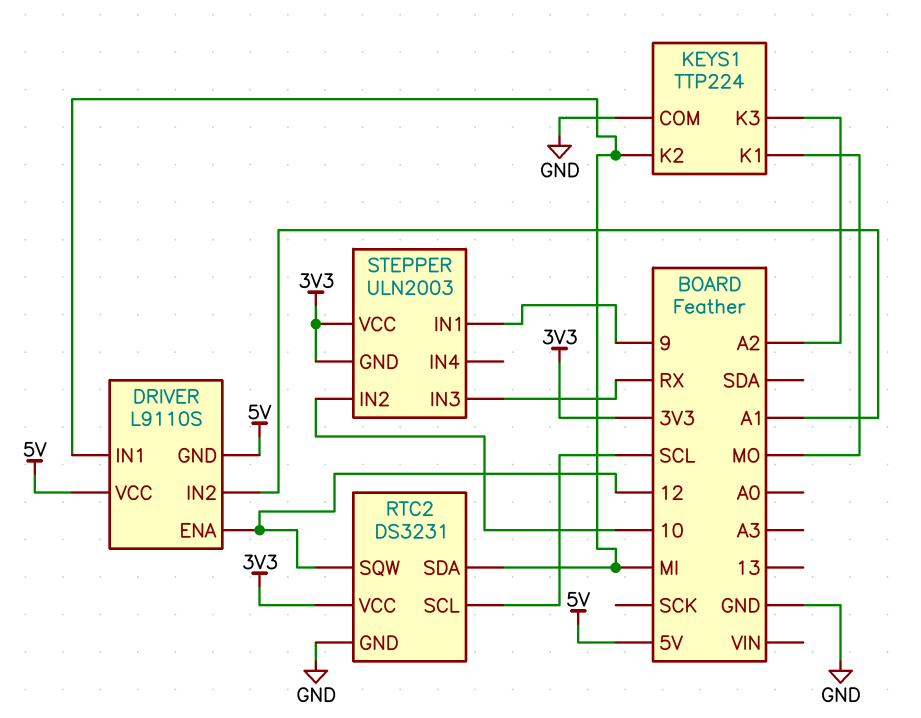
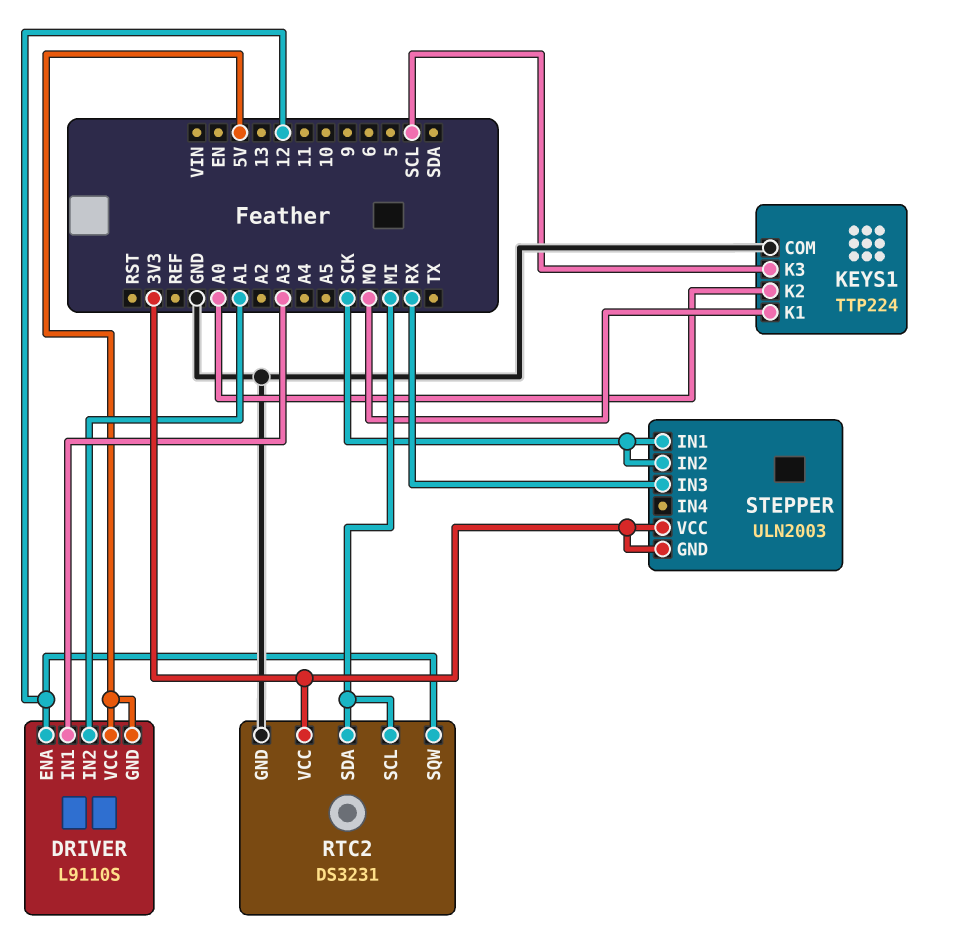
DRIVER pin IN1: MI -> A3
KEYS1 pin K2: MI -> A0
KEYS1 pin K3: A2 -> SCL
RTC2 pin SCL: SCL -> MI
STEPPER pin IN1: 9 -> SCK
STEPPER pin IN2: 10 -> SCK

